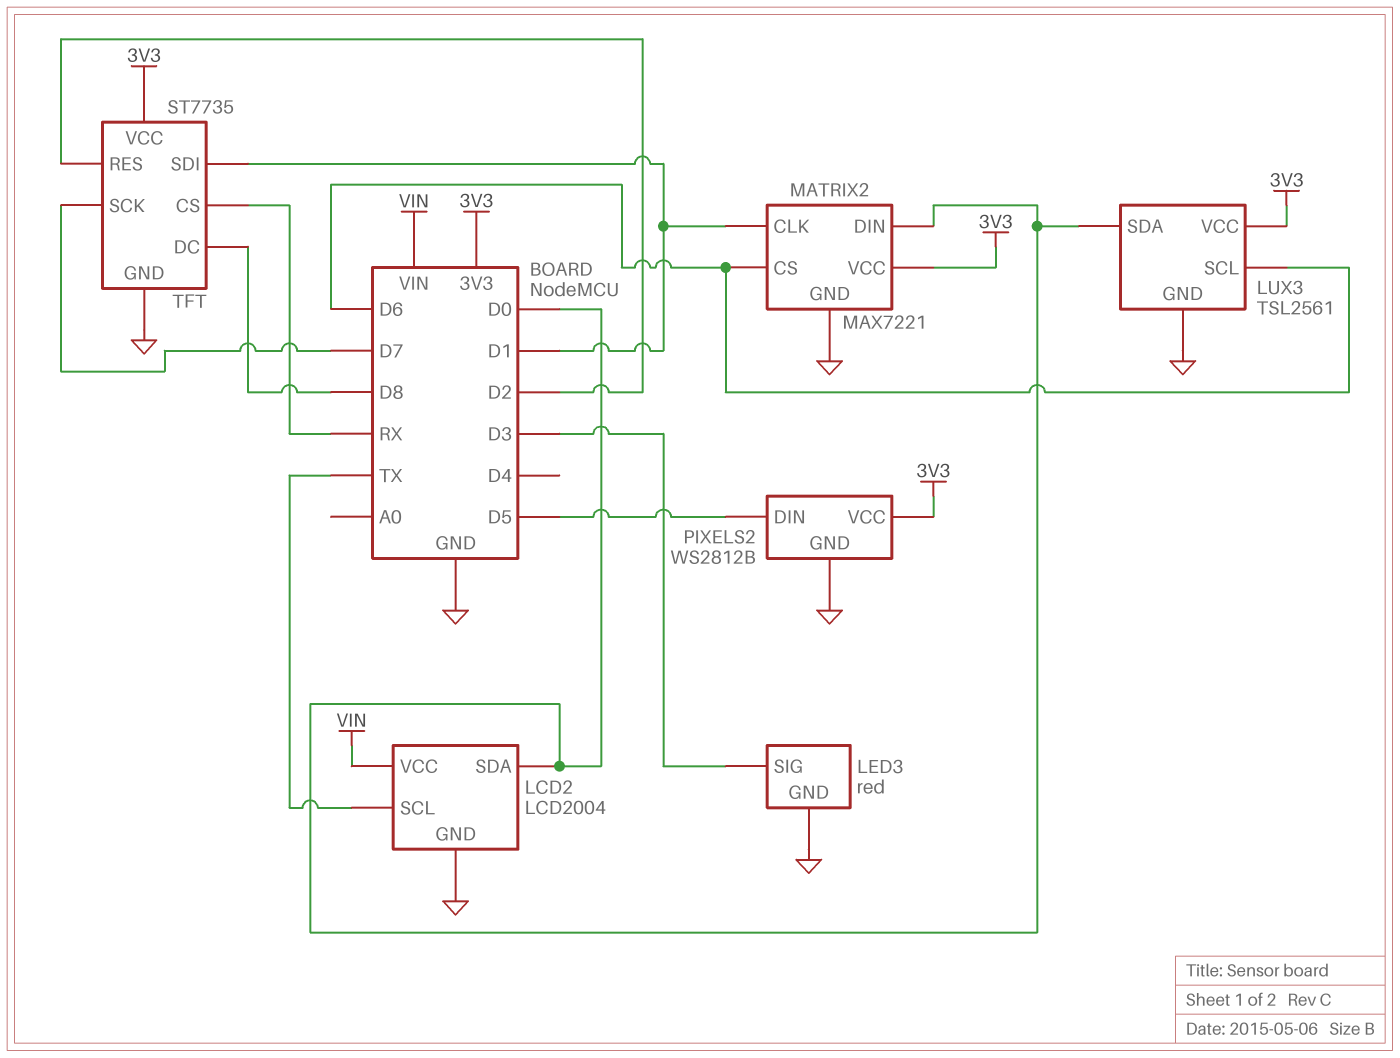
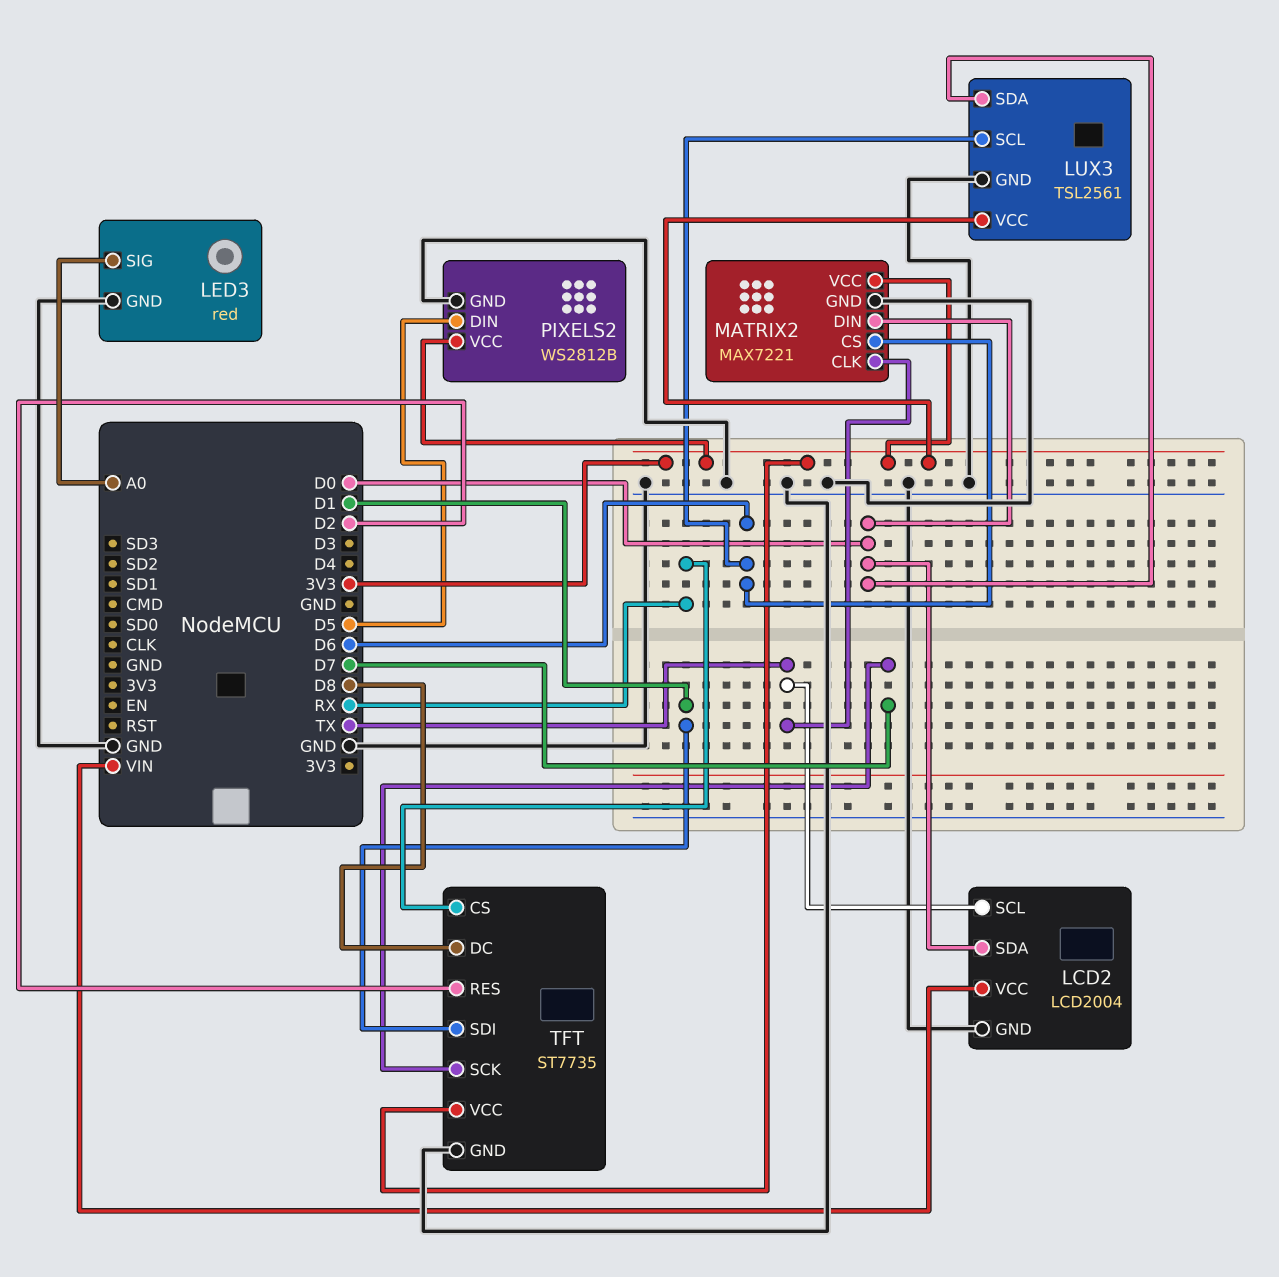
LED3 pin SIG: D3 -> A0
MATRIX2 pin CLK: D1 -> TX

